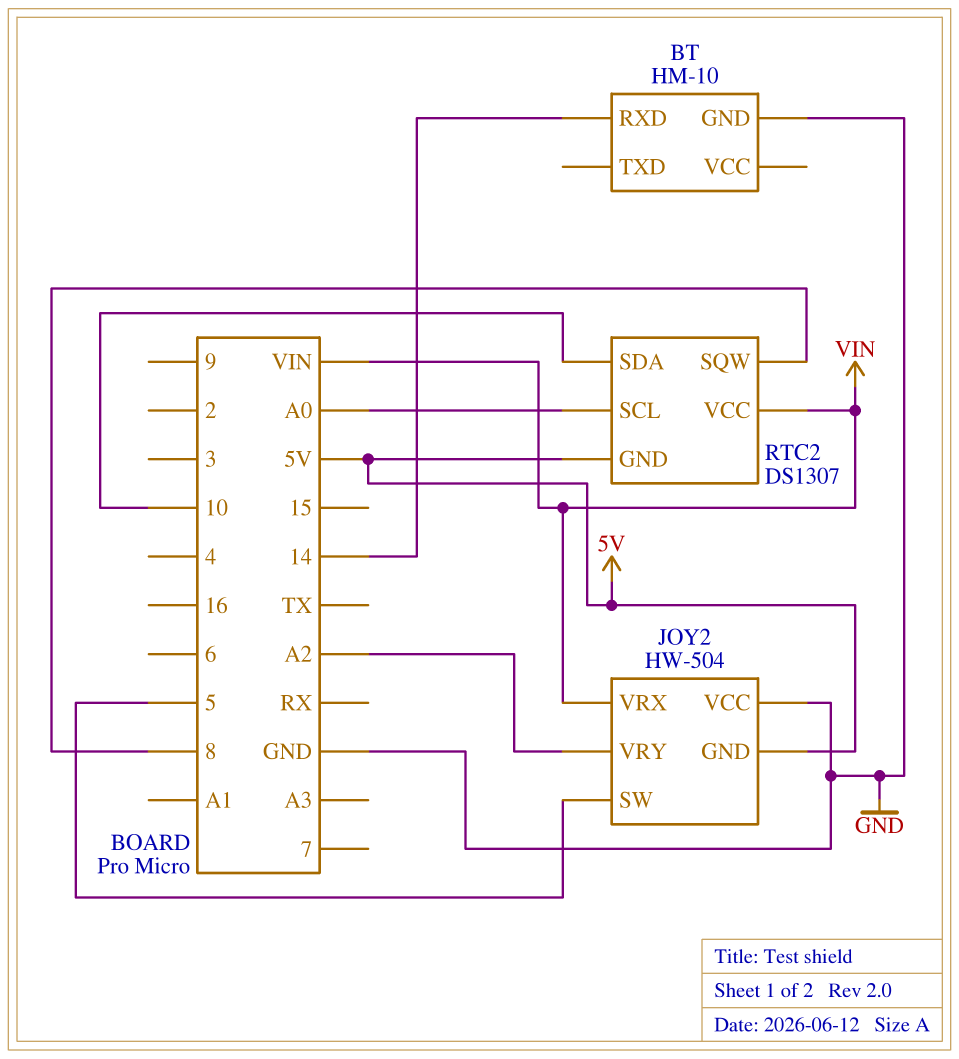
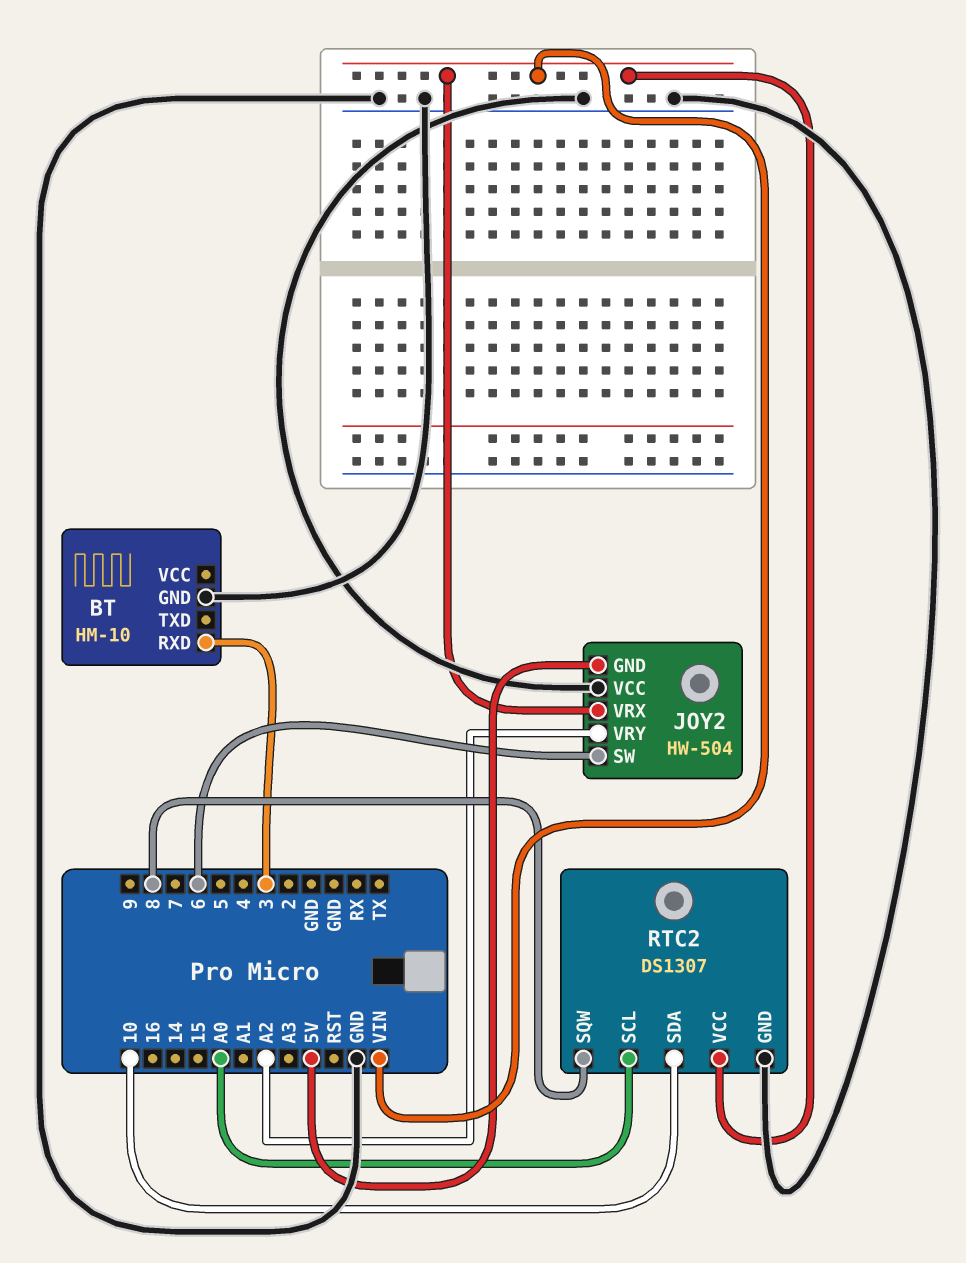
BT pin RXD: 14 -> 3
JOY2 pin SW: 5 -> 6
RTC2 pin GND: 5V -> GND

